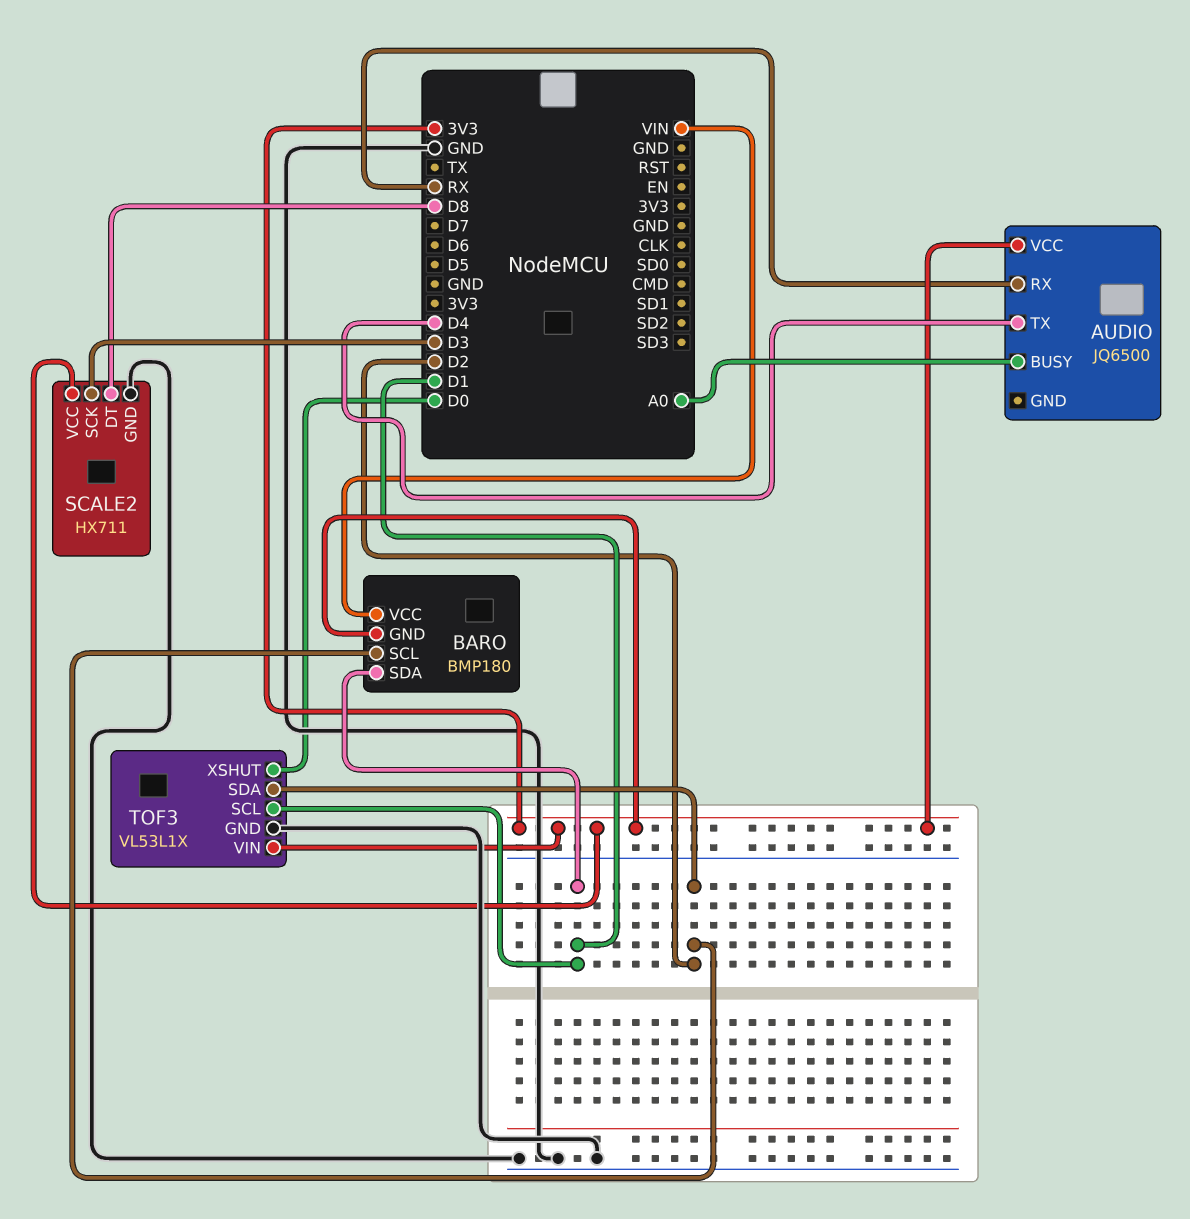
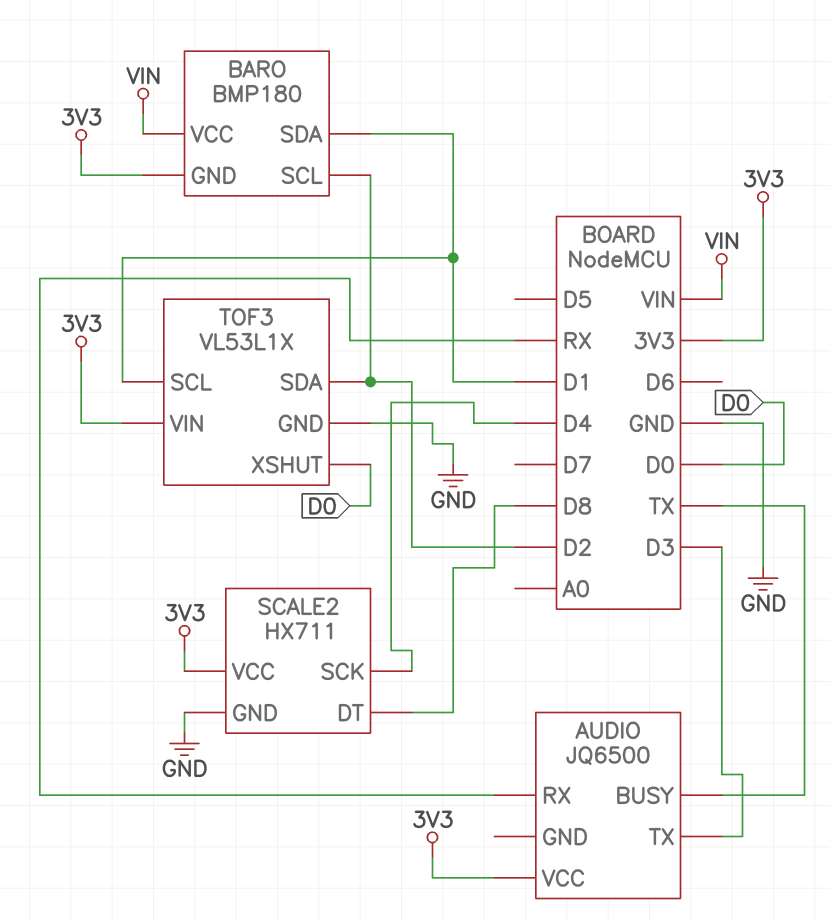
AUDIO pin BUSY: A0 -> TX
AUDIO pin TX: D4 -> D3
SCALE2 pin SCK: D3 -> D4

